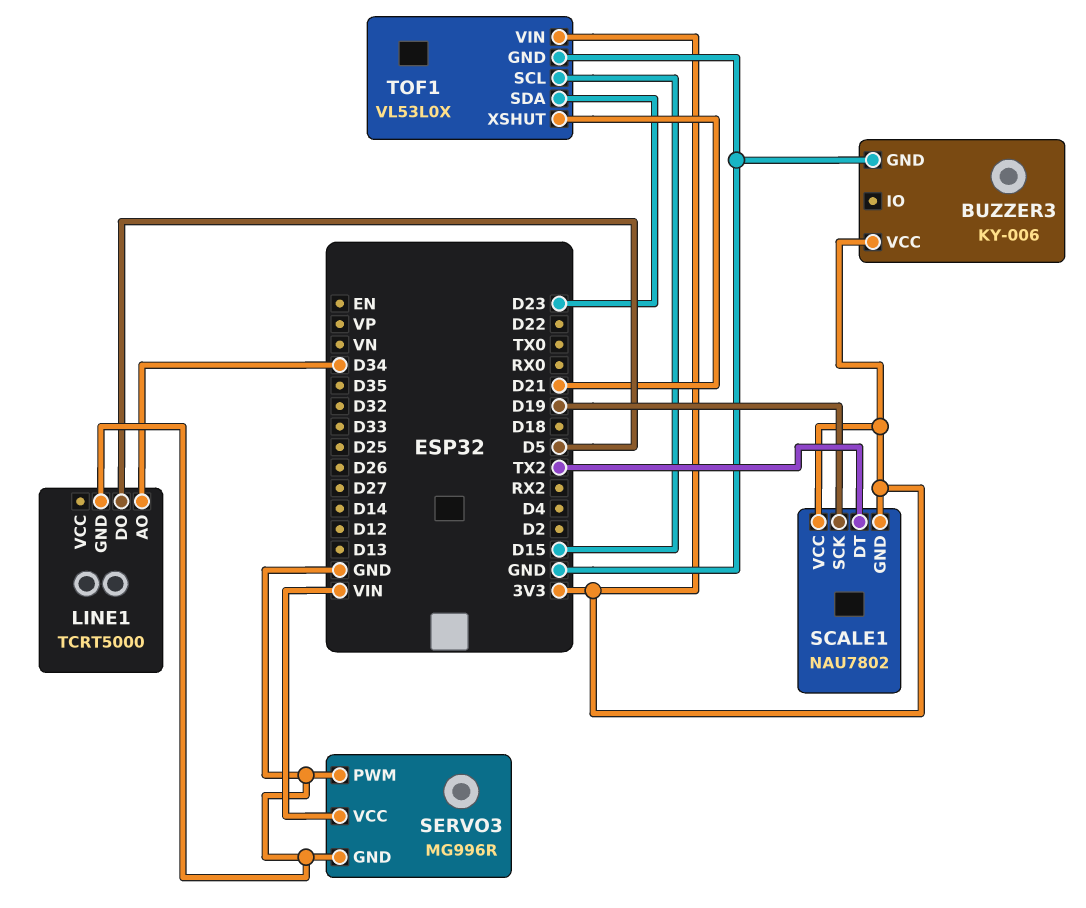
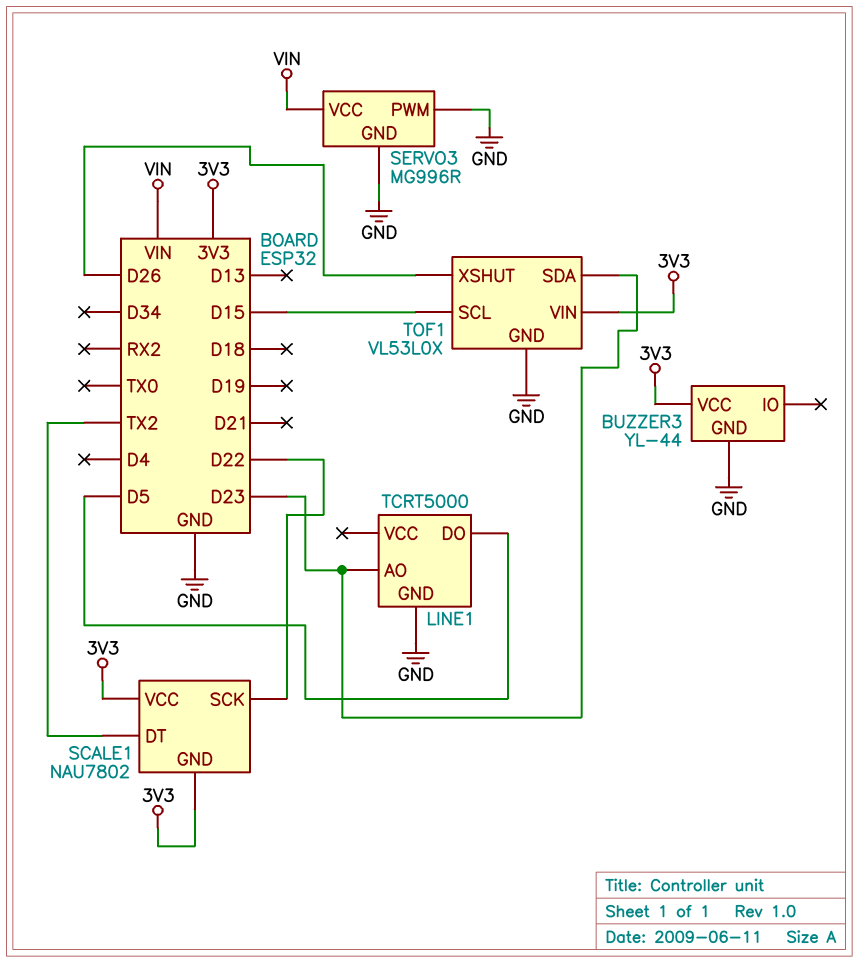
BUZZER3: KY-006 -> YL-44
LINE1 pin AO: D34 -> D23
SCALE1 pin SCK: D19 -> D22
TOF1 pin XSHUT: D21 -> D26

